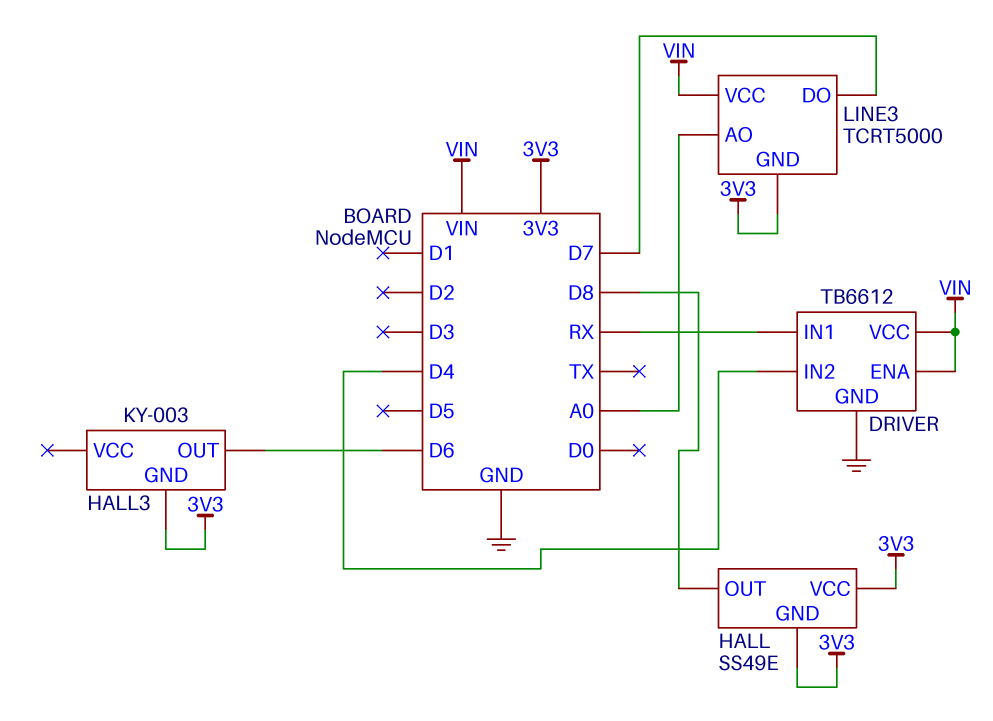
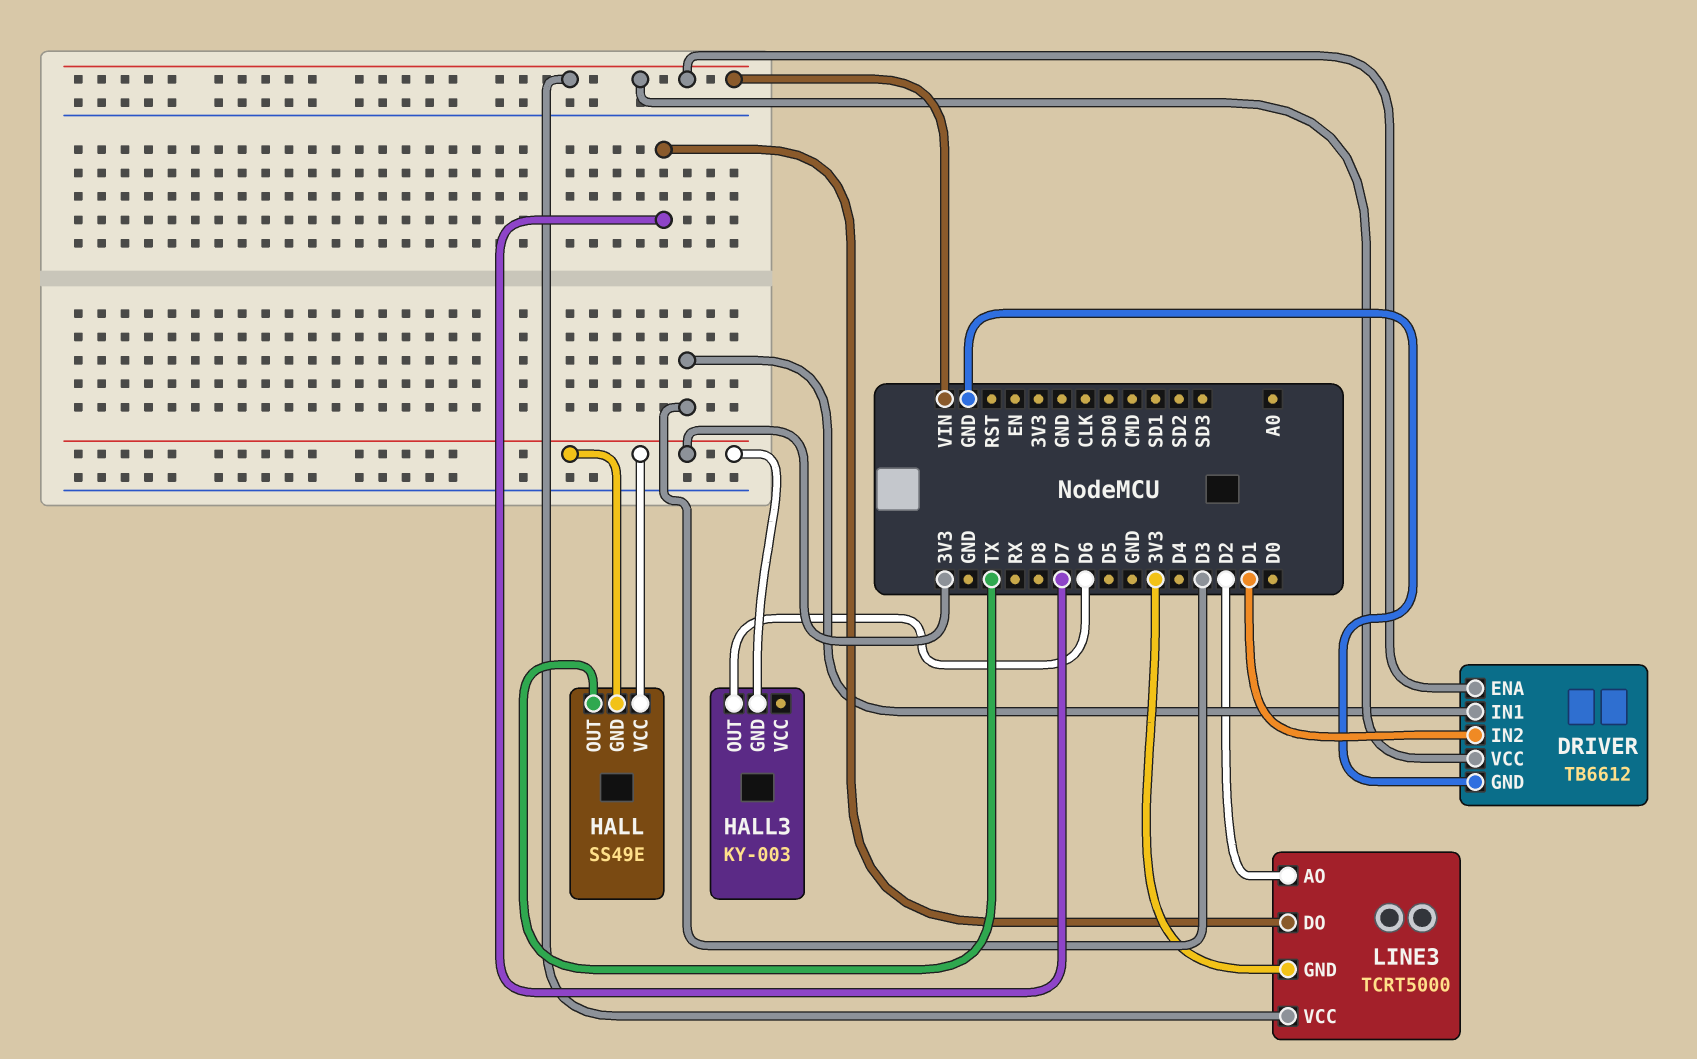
DRIVER pin IN1: RX -> D3
DRIVER pin IN2: D4 -> D1
HALL pin OUT: D8 -> TX
LINE3 pin AO: A0 -> D2

